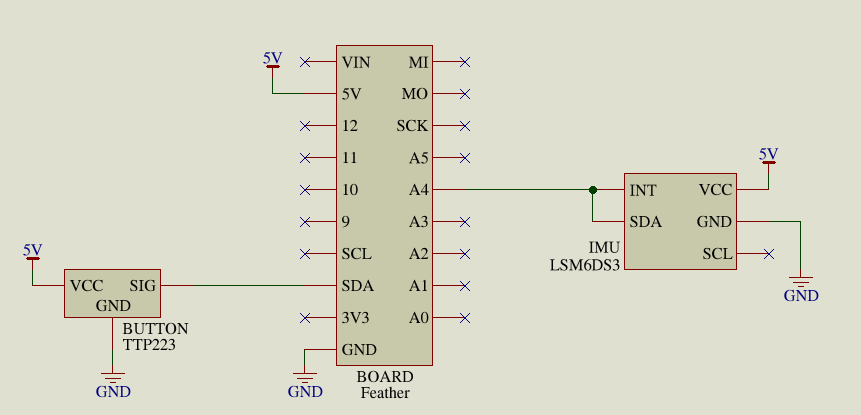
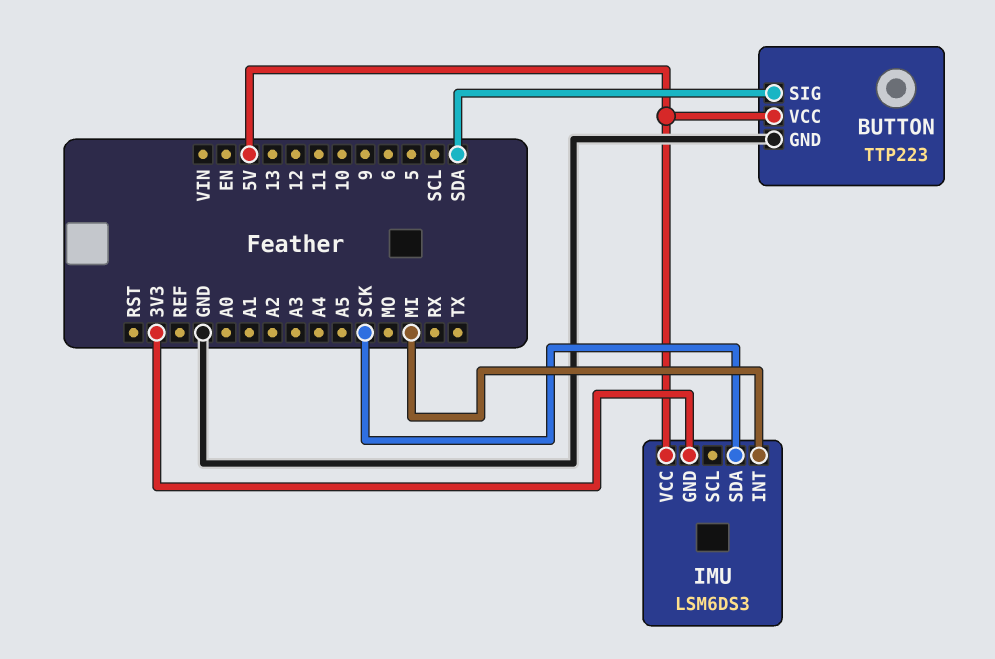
IMU pin GND: GND -> 3V3
IMU pin INT: A4 -> MI
IMU pin SDA: A4 -> SCK

